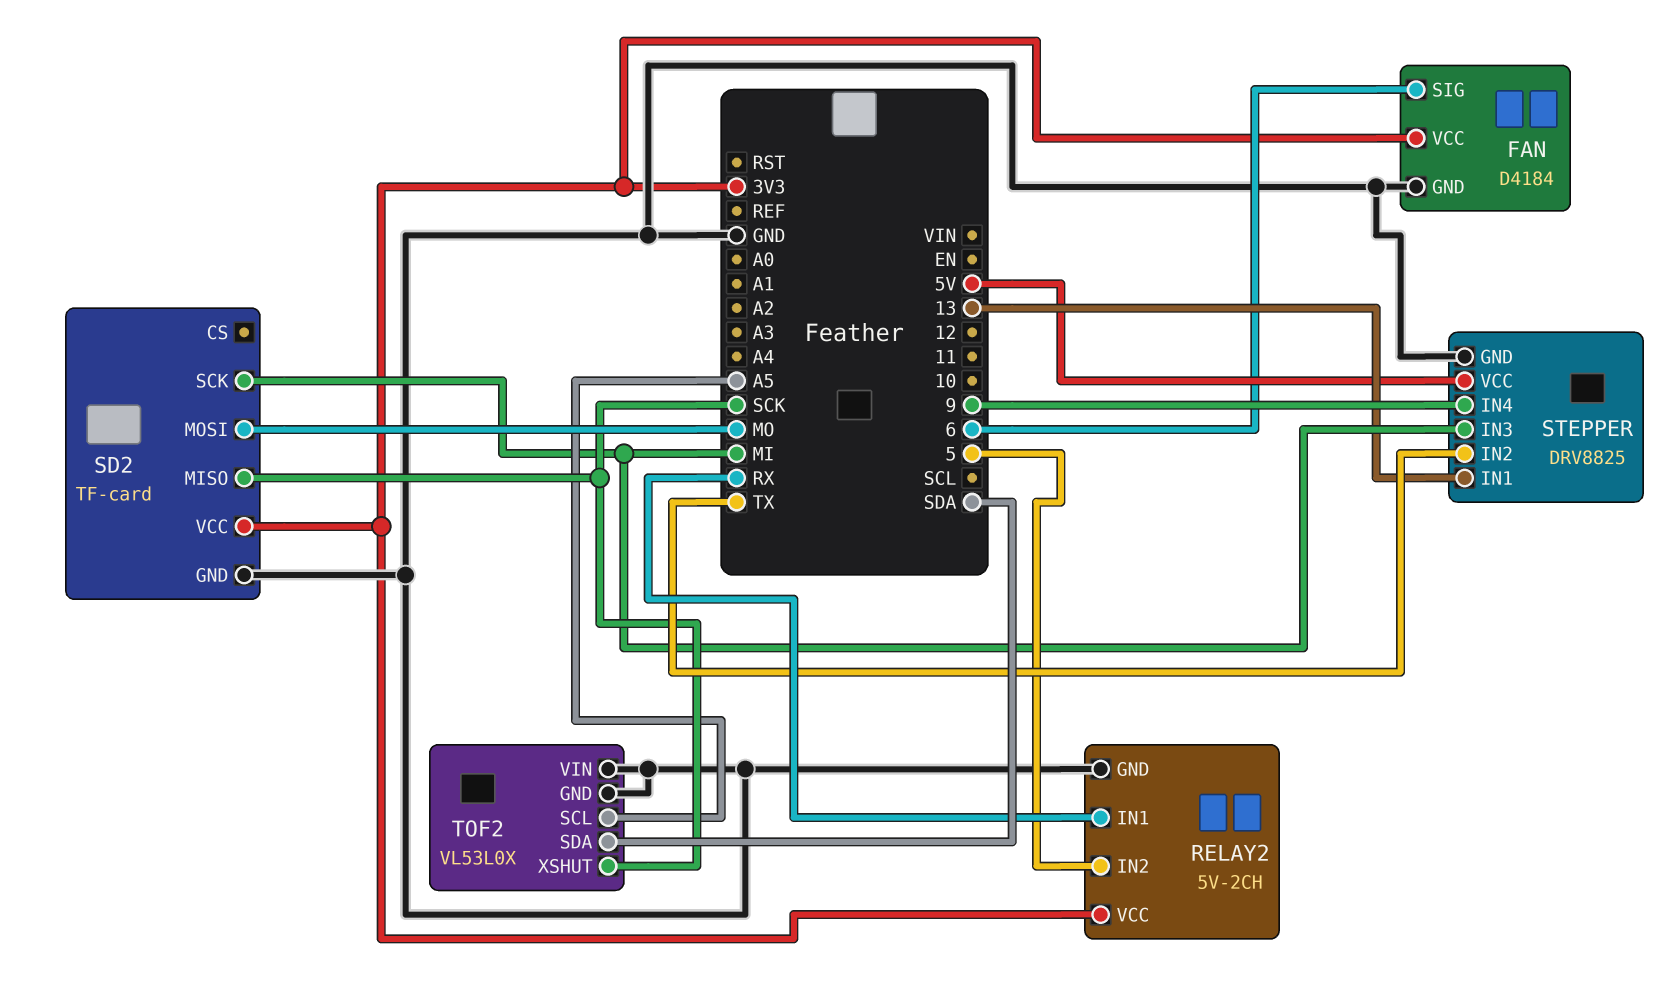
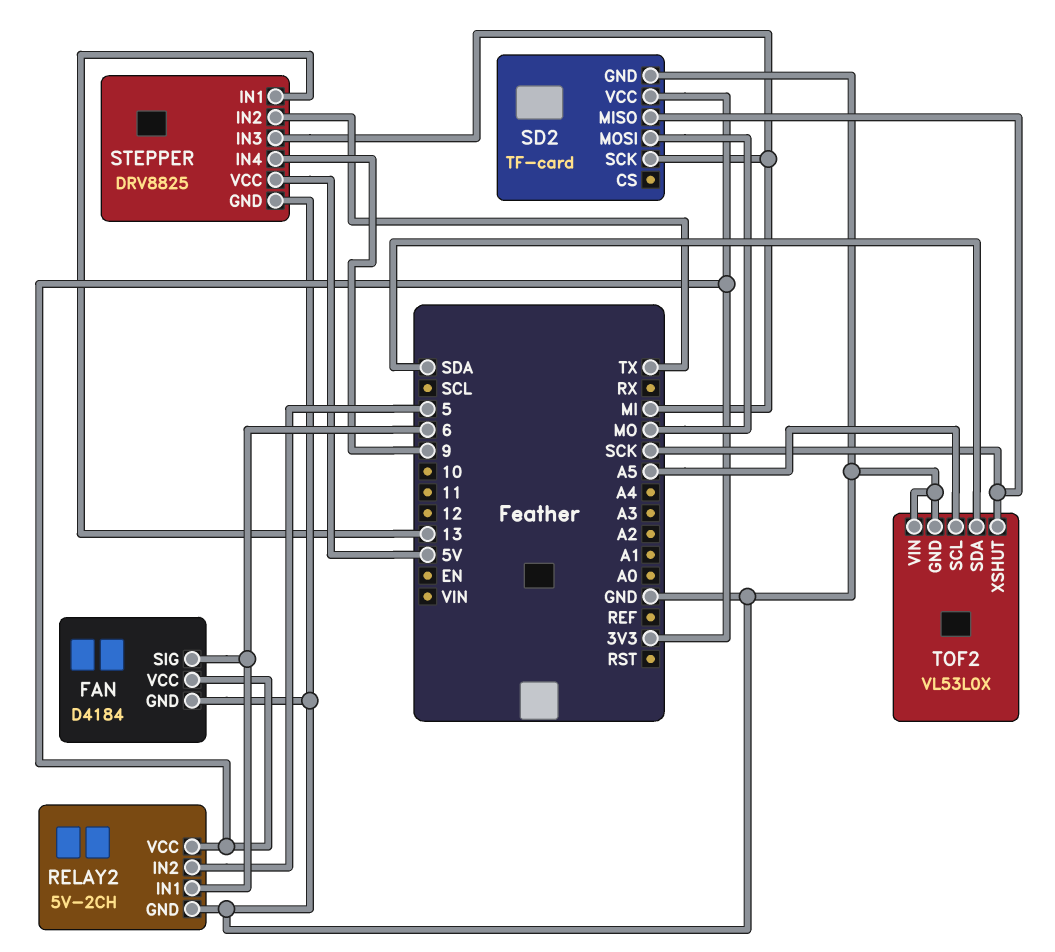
RELAY2 pin IN1: RX -> 6

